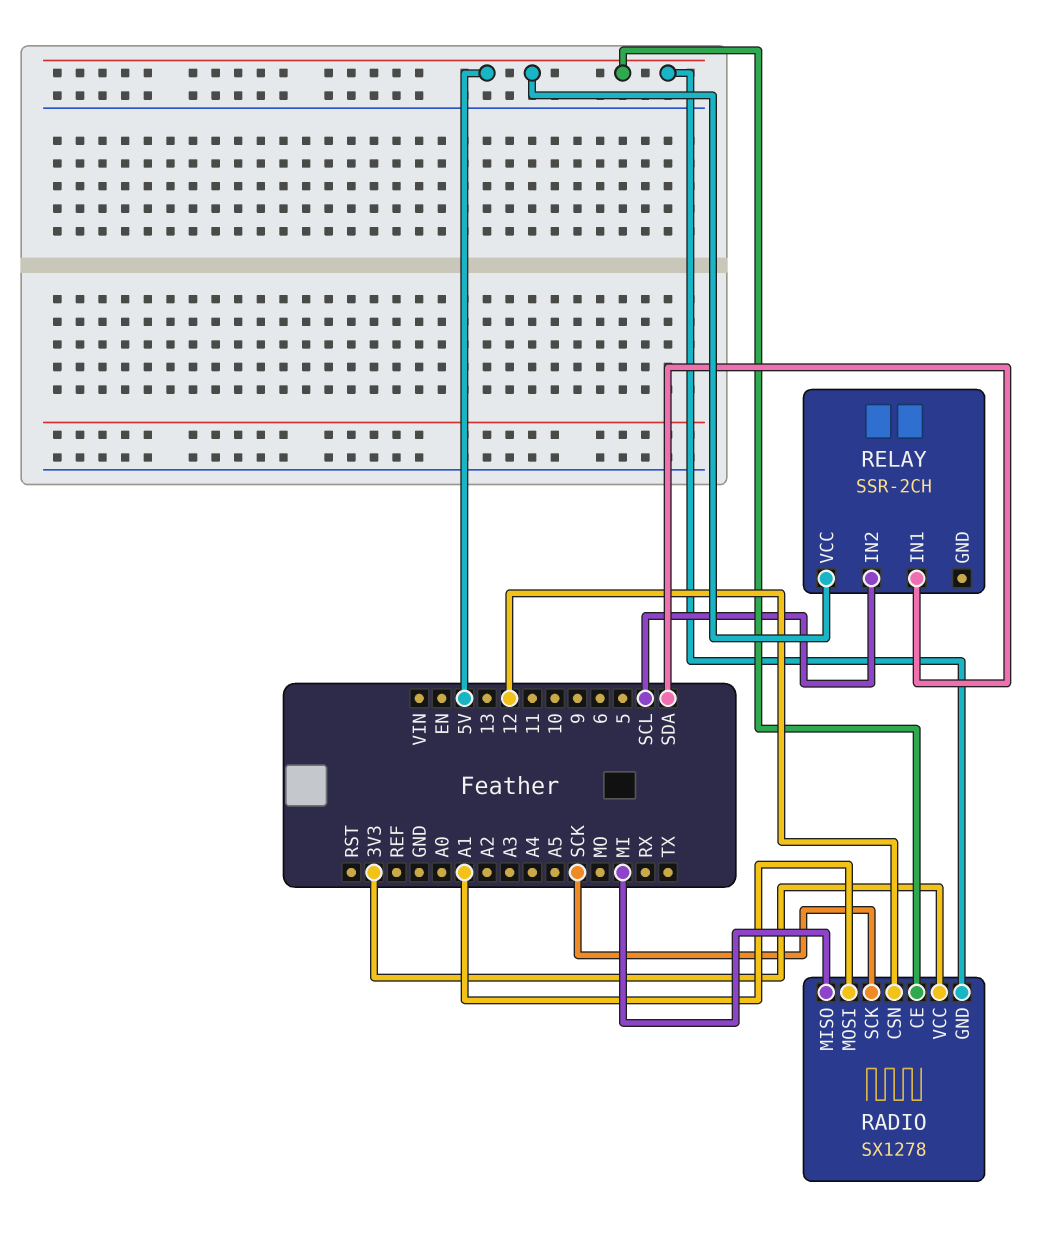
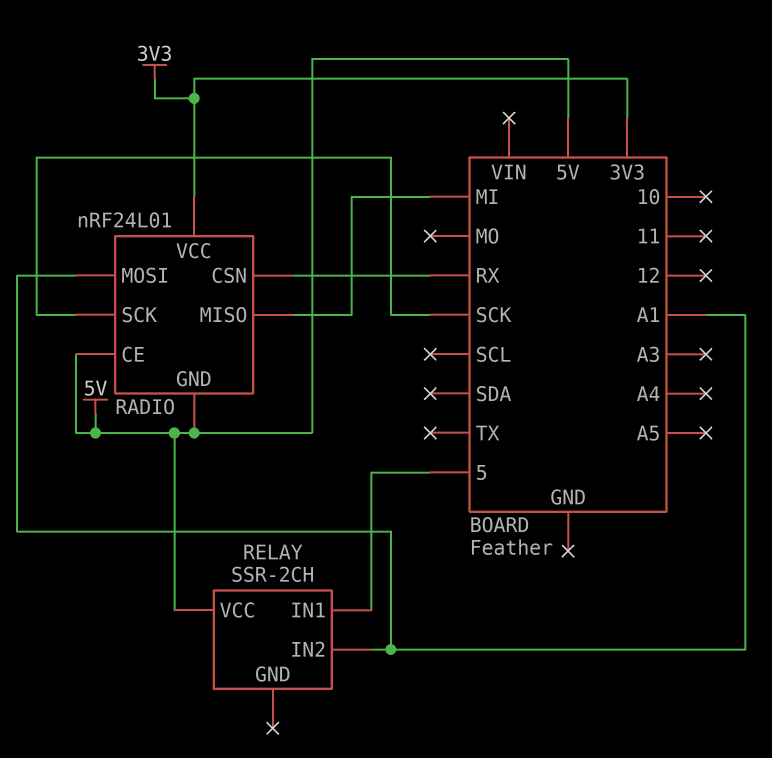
RADIO: SX1278 -> nRF24L01
RADIO pin CSN: 12 -> RX
RELAY pin IN1: SDA -> 5
RELAY pin IN2: SCL -> A1

